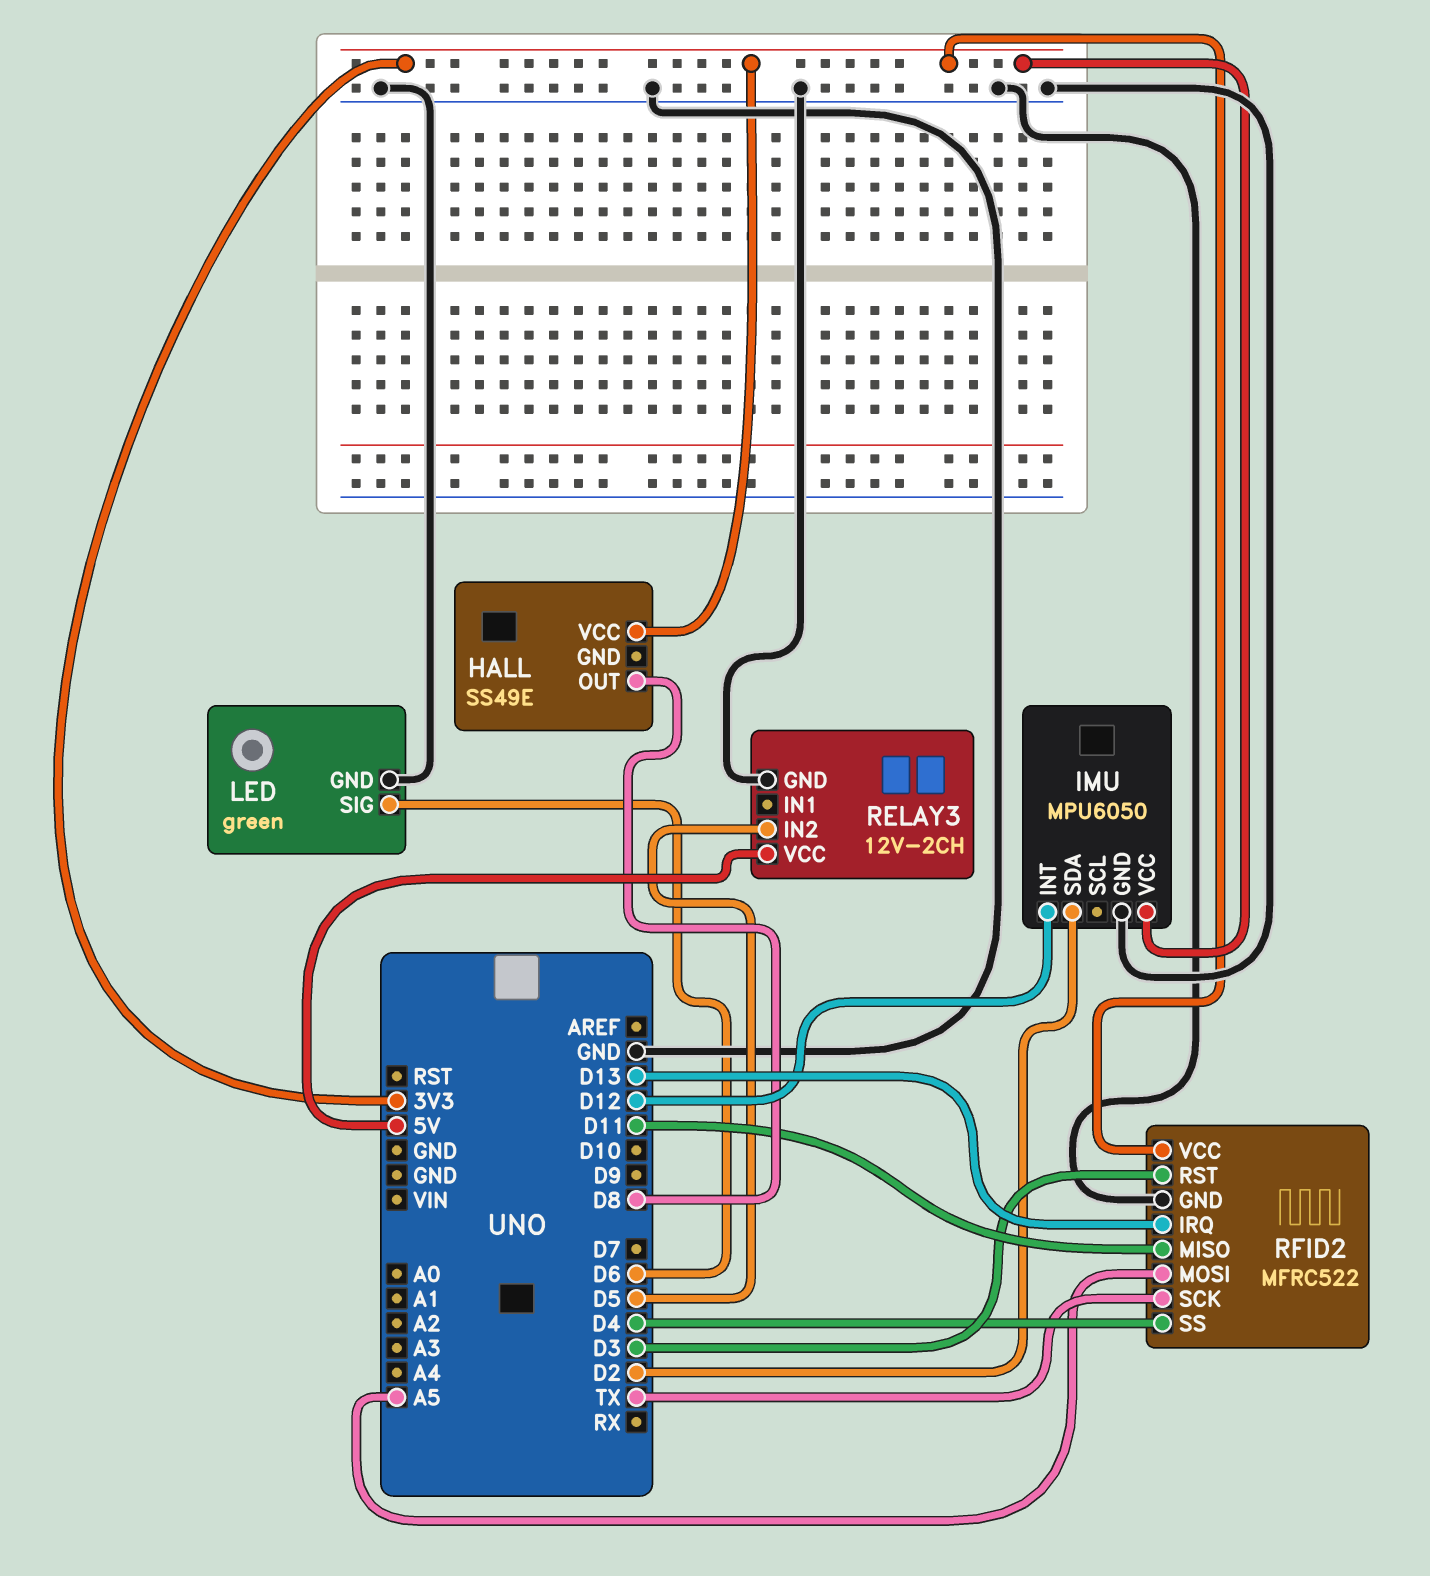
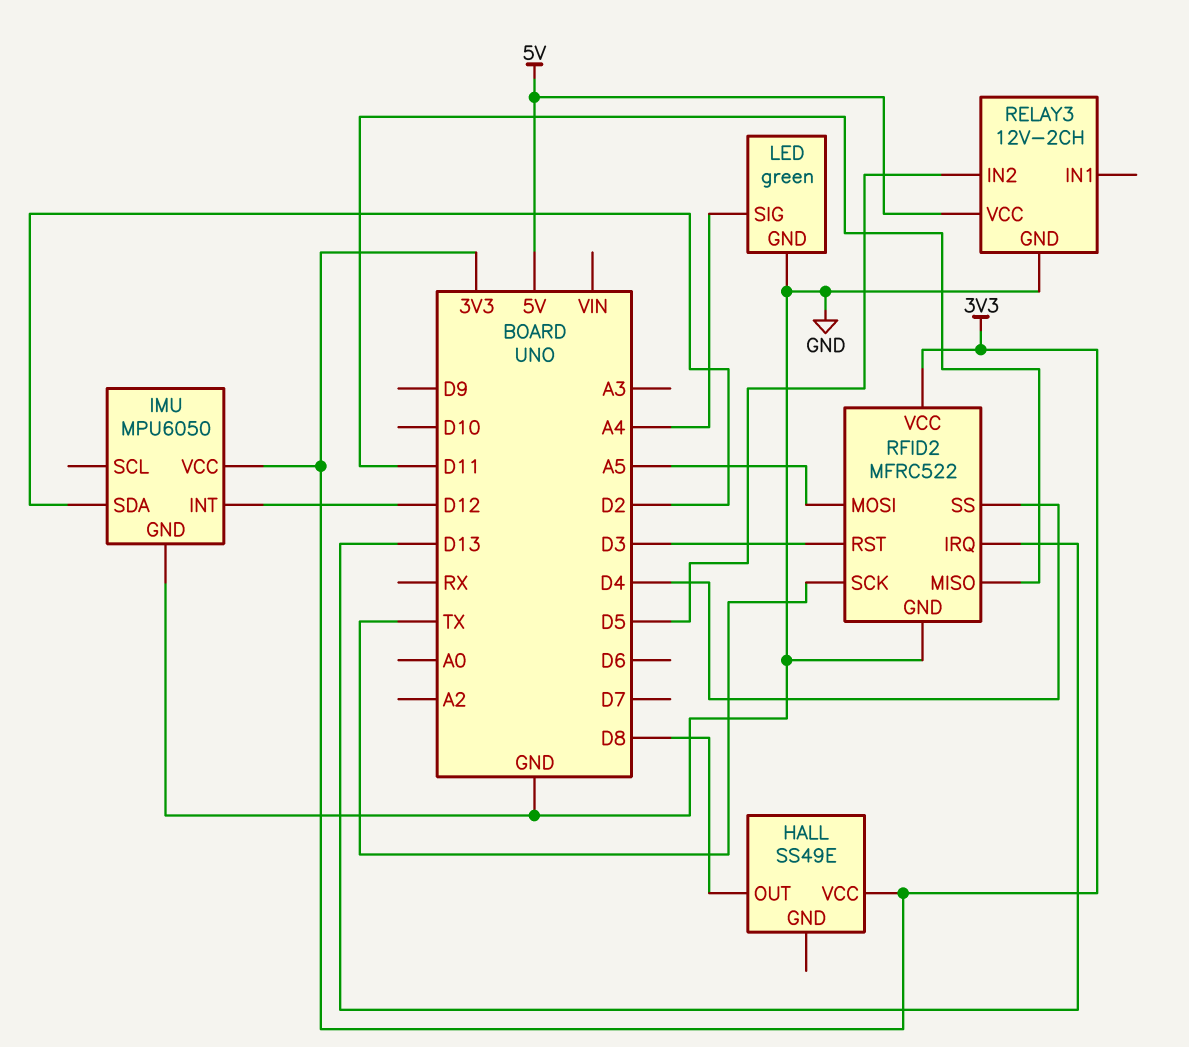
LED pin SIG: D6 -> A4

